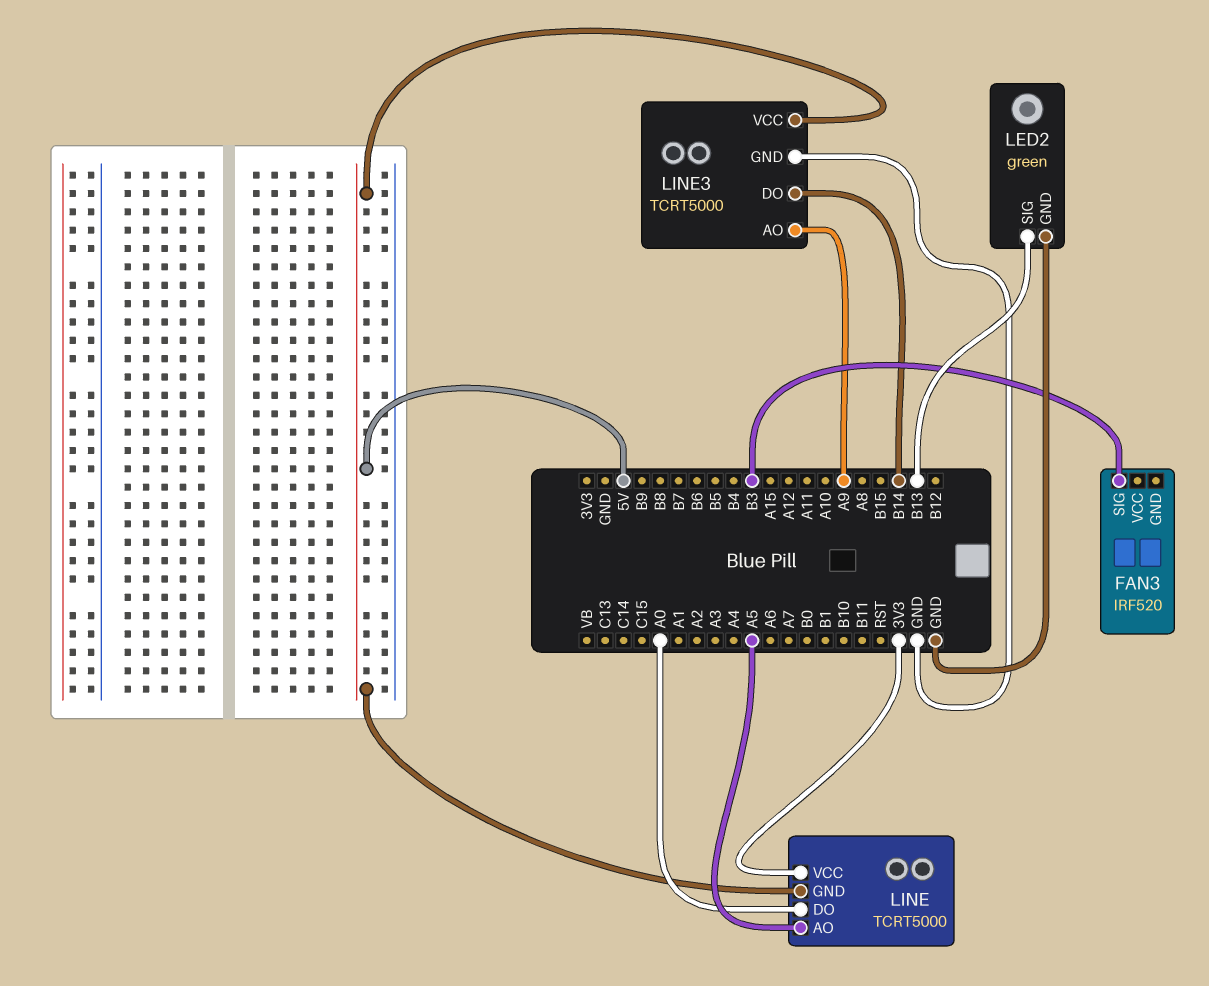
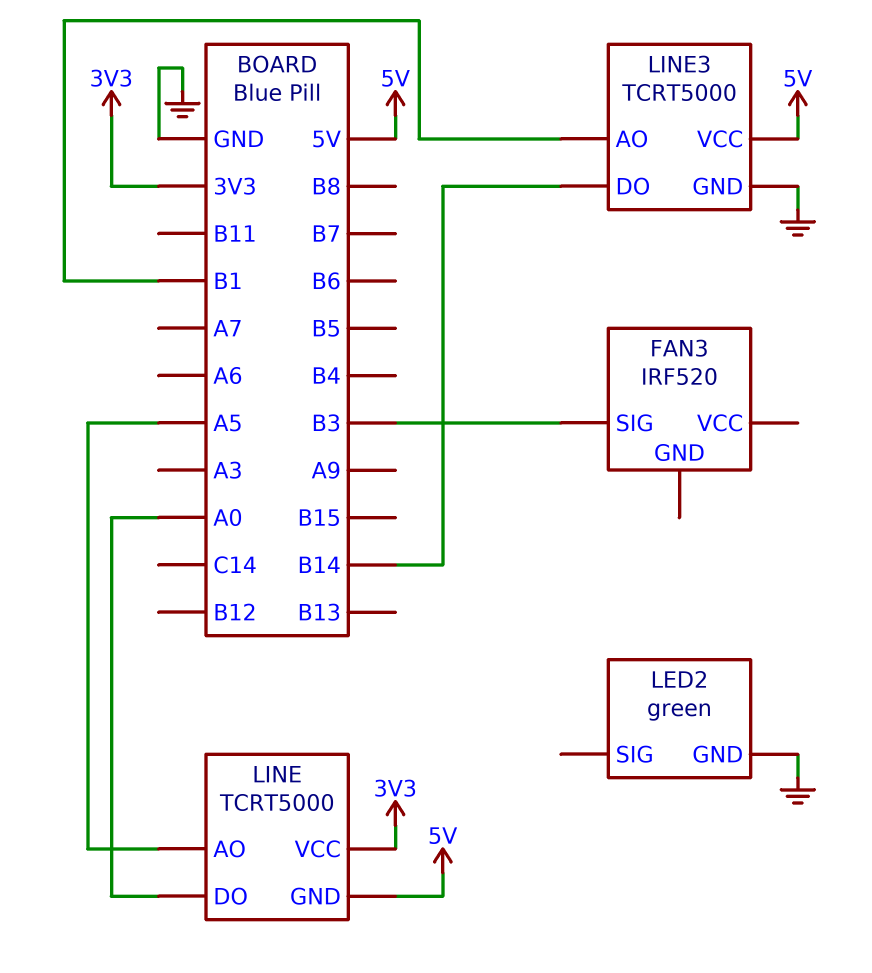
LED2 pin SIG: B13 -> none
LINE3 pin AO: A9 -> B1

